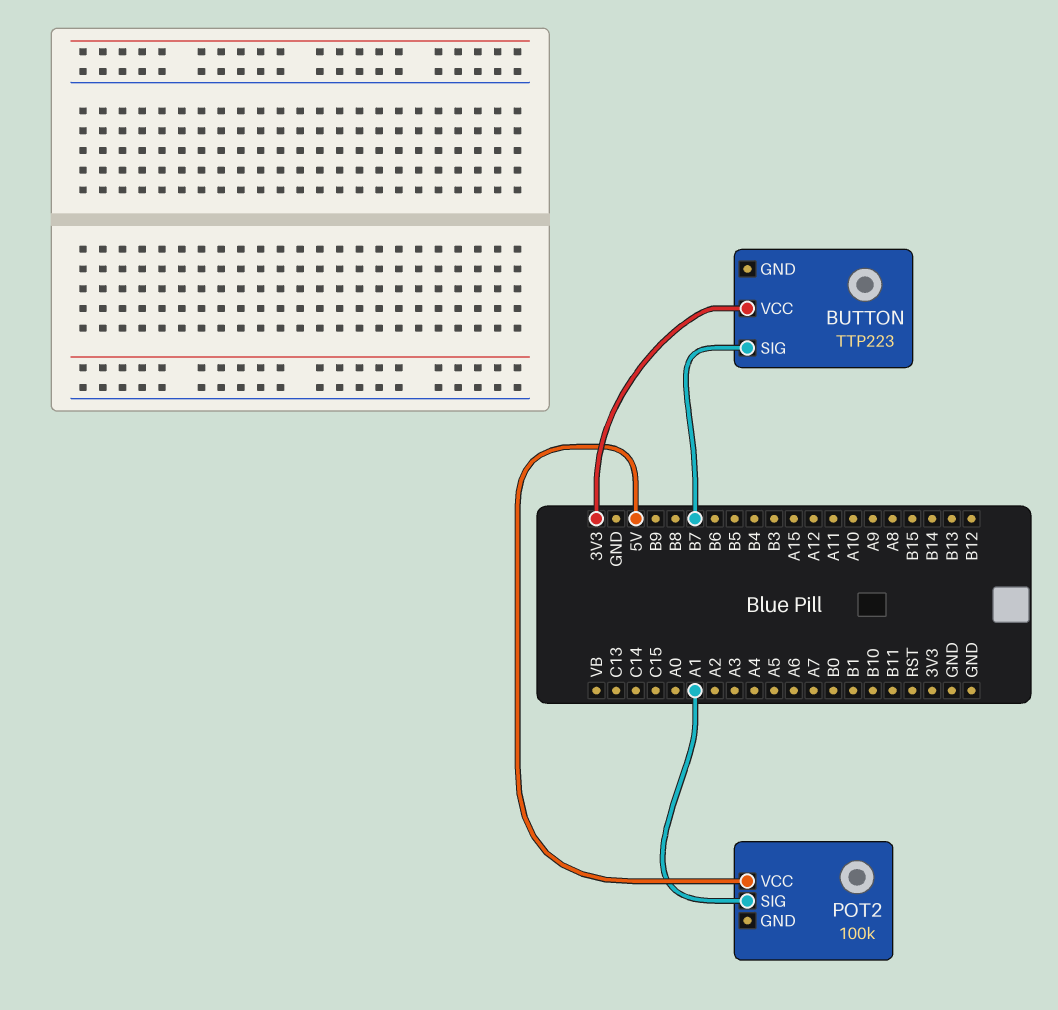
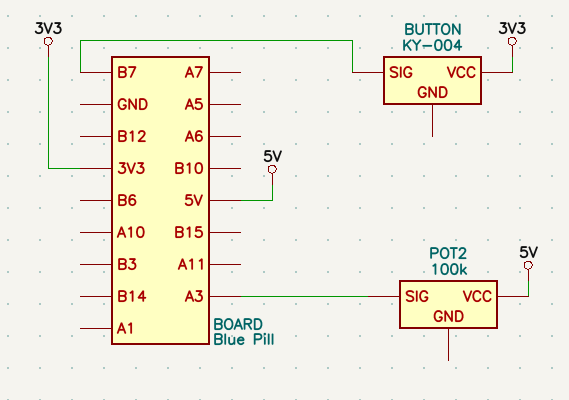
BUTTON: TTP223 -> KY-004
POT2 pin SIG: A1 -> A3

